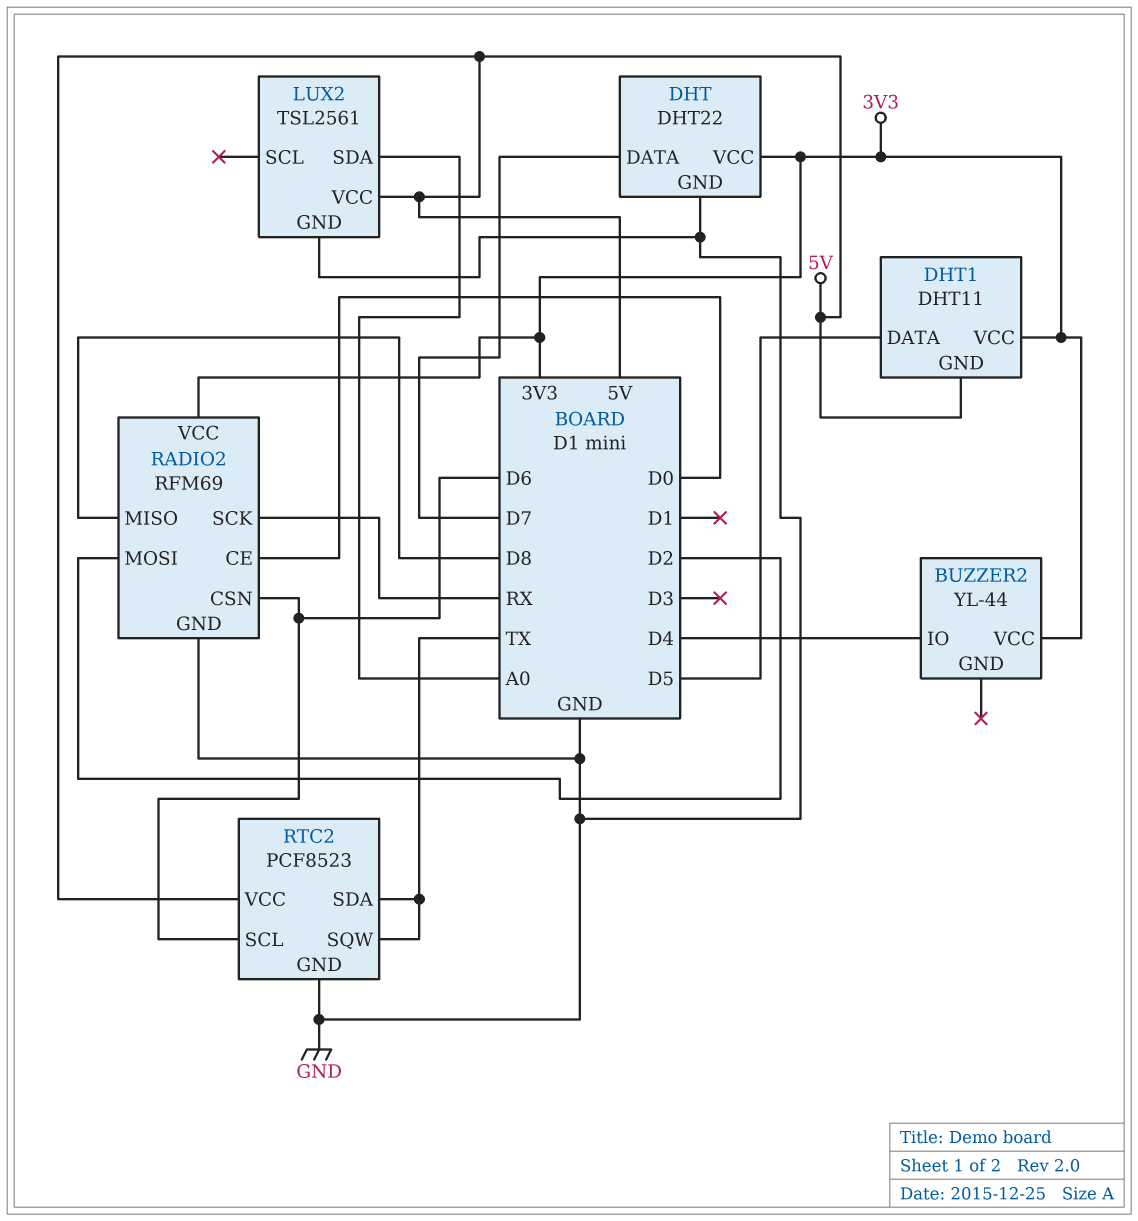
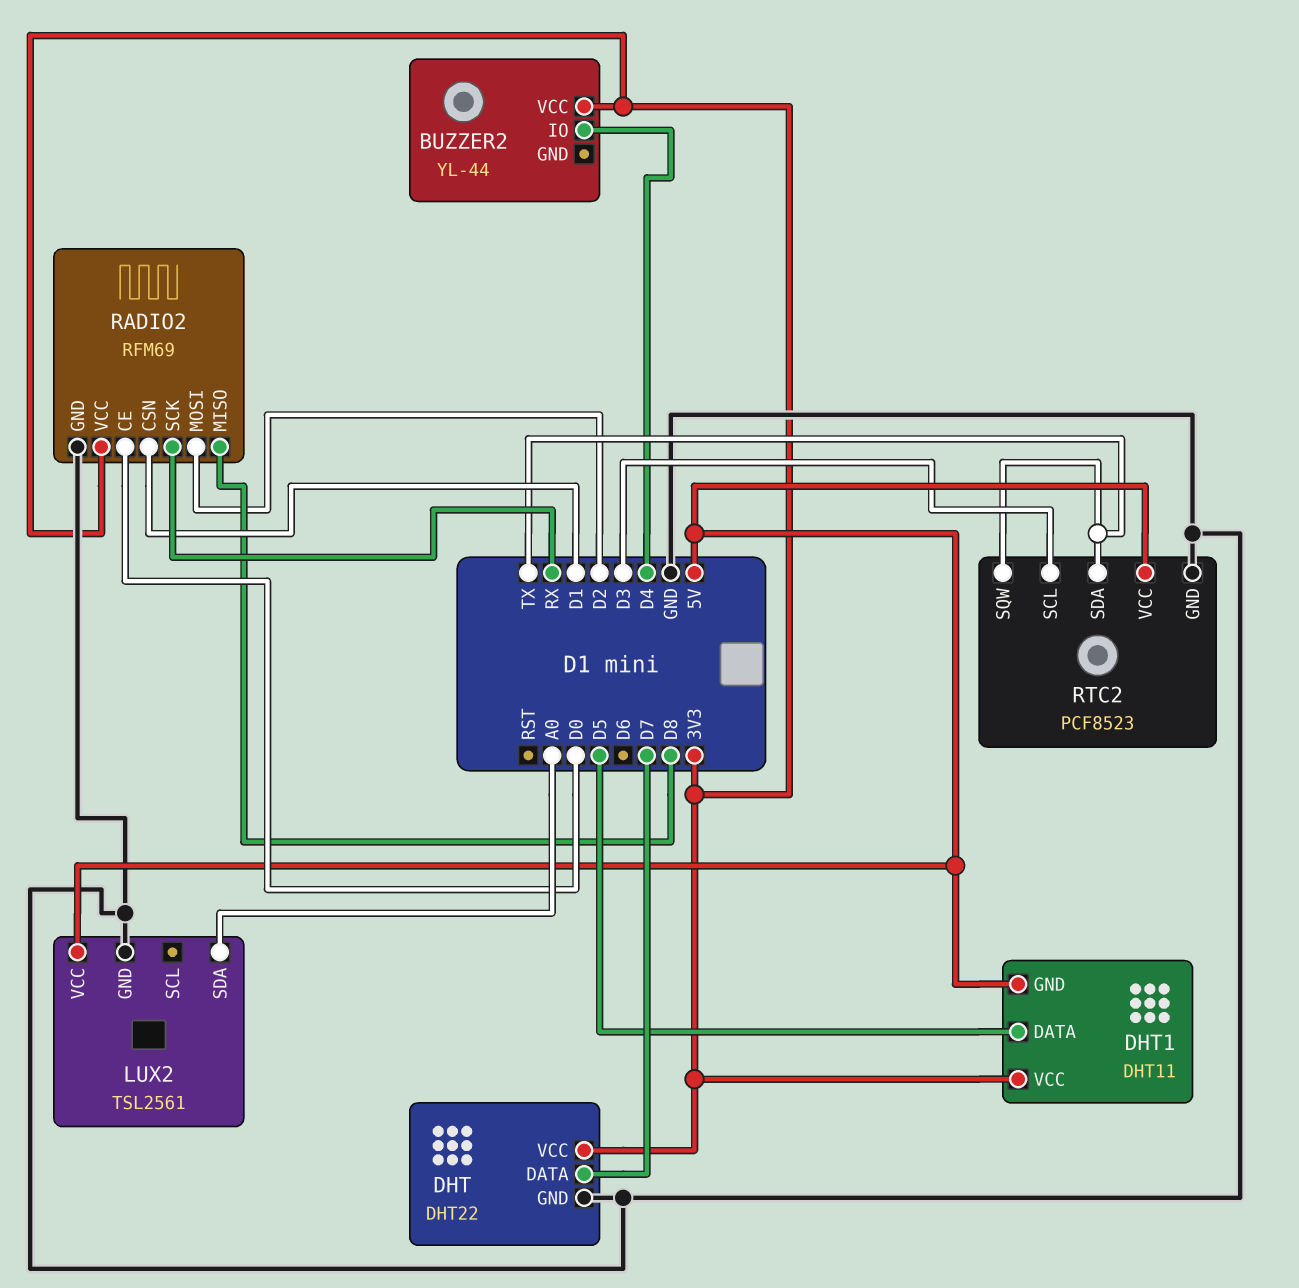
RADIO2 pin CSN: D6 -> D1
RTC2 pin SCL: D6 -> D3

